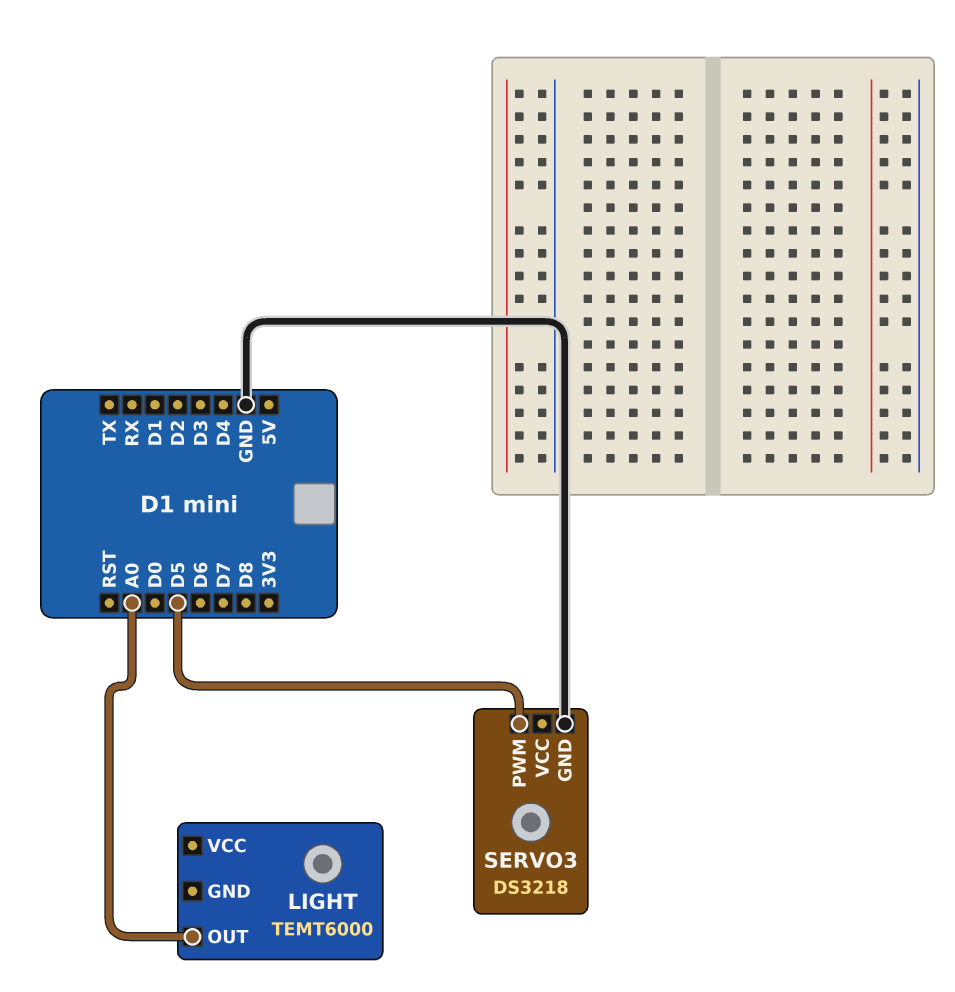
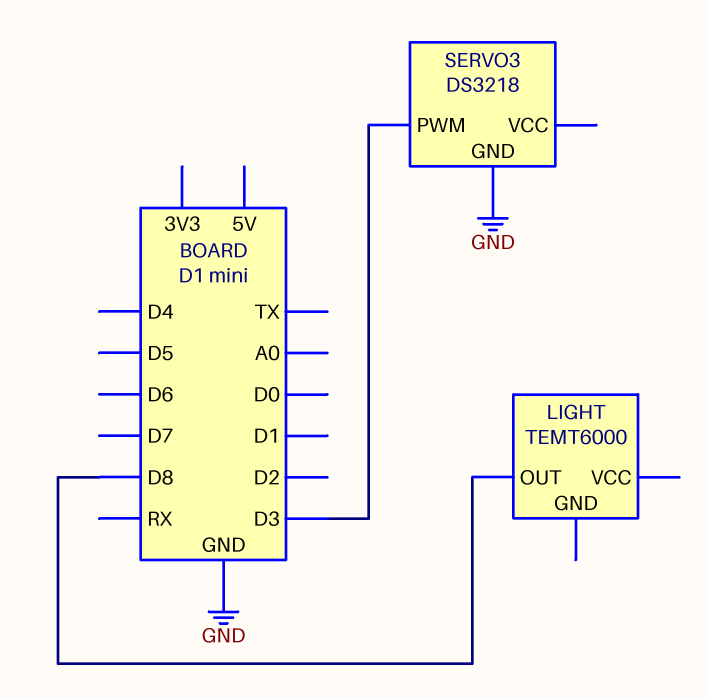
LIGHT pin OUT: A0 -> D8
SERVO3 pin PWM: D5 -> D3

